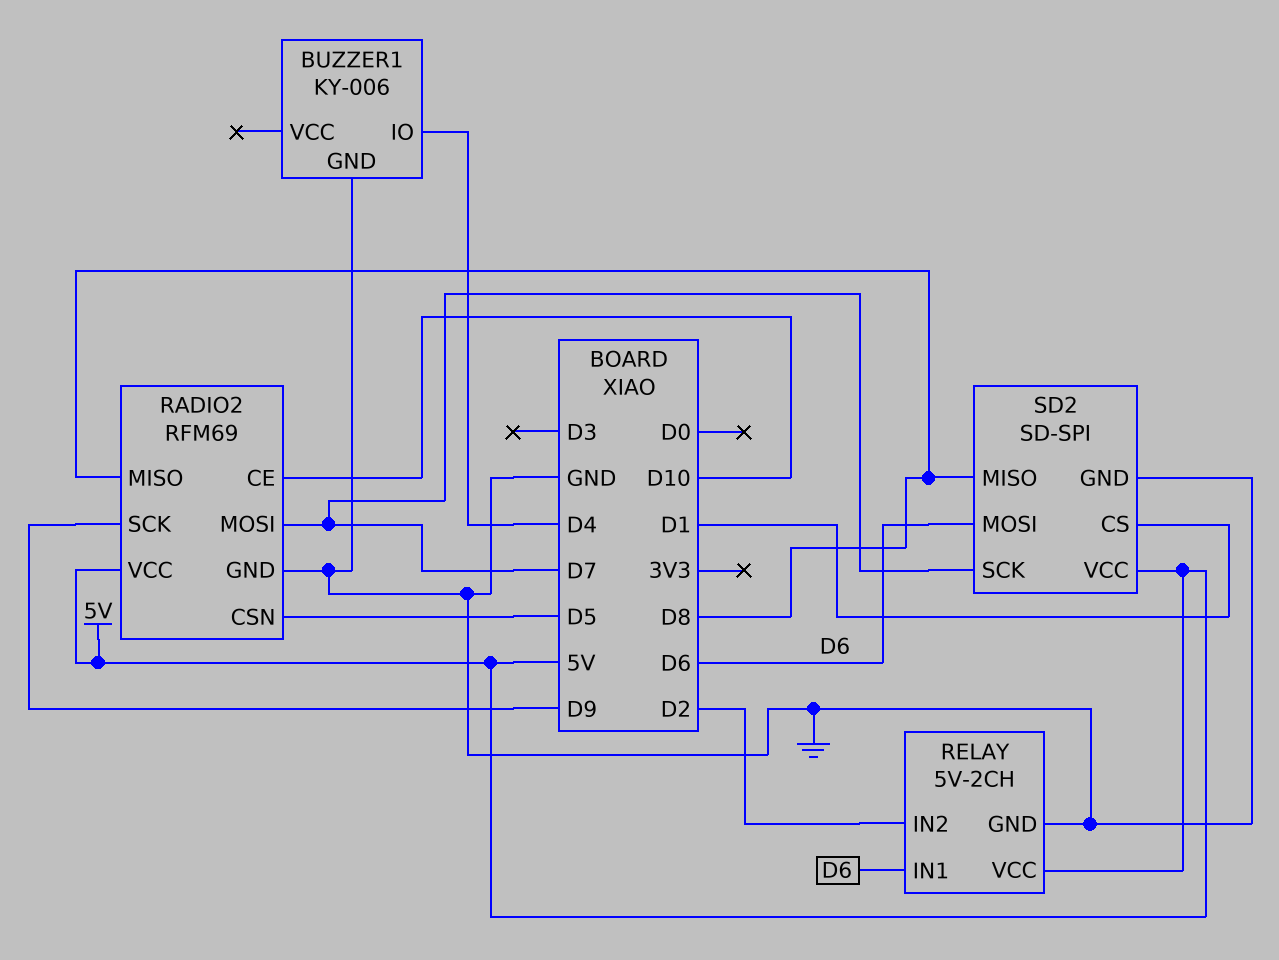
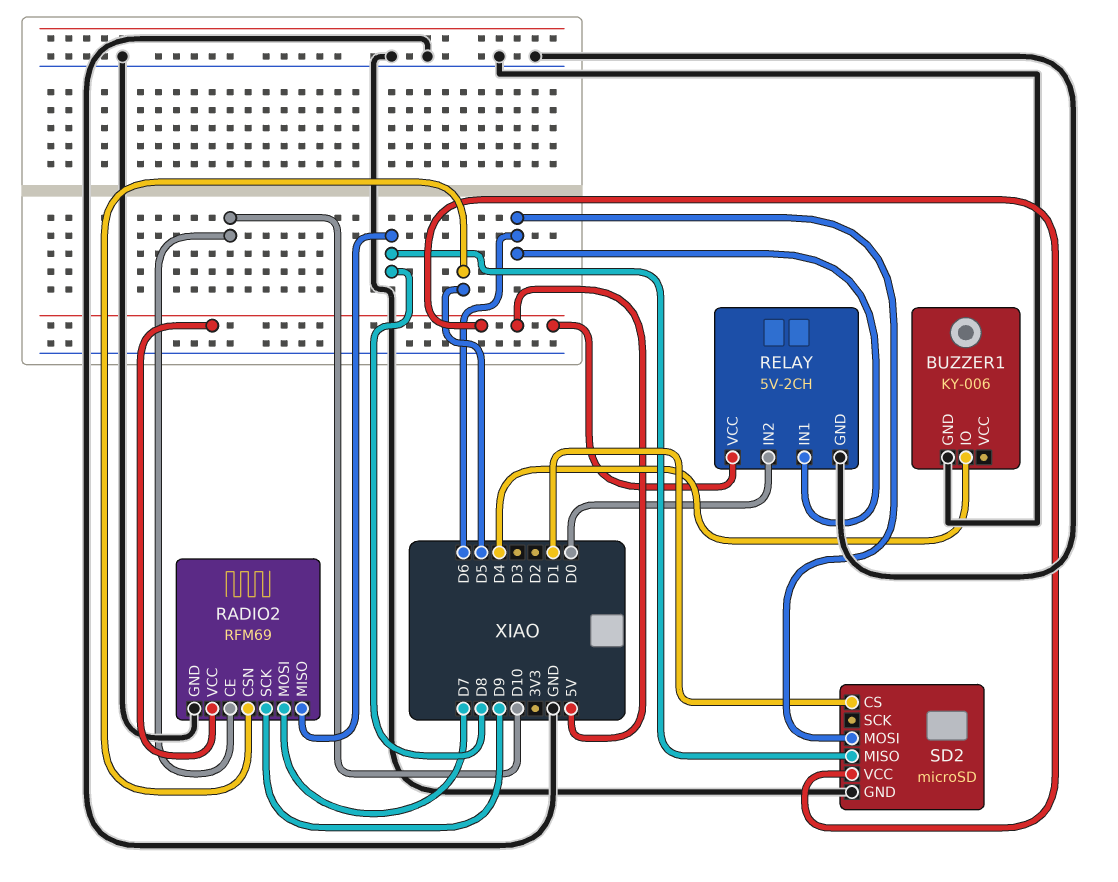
RELAY pin IN2: D2 -> D0
SD2: SD-SPI -> microSD
SD2 pin SCK: D7 -> none

